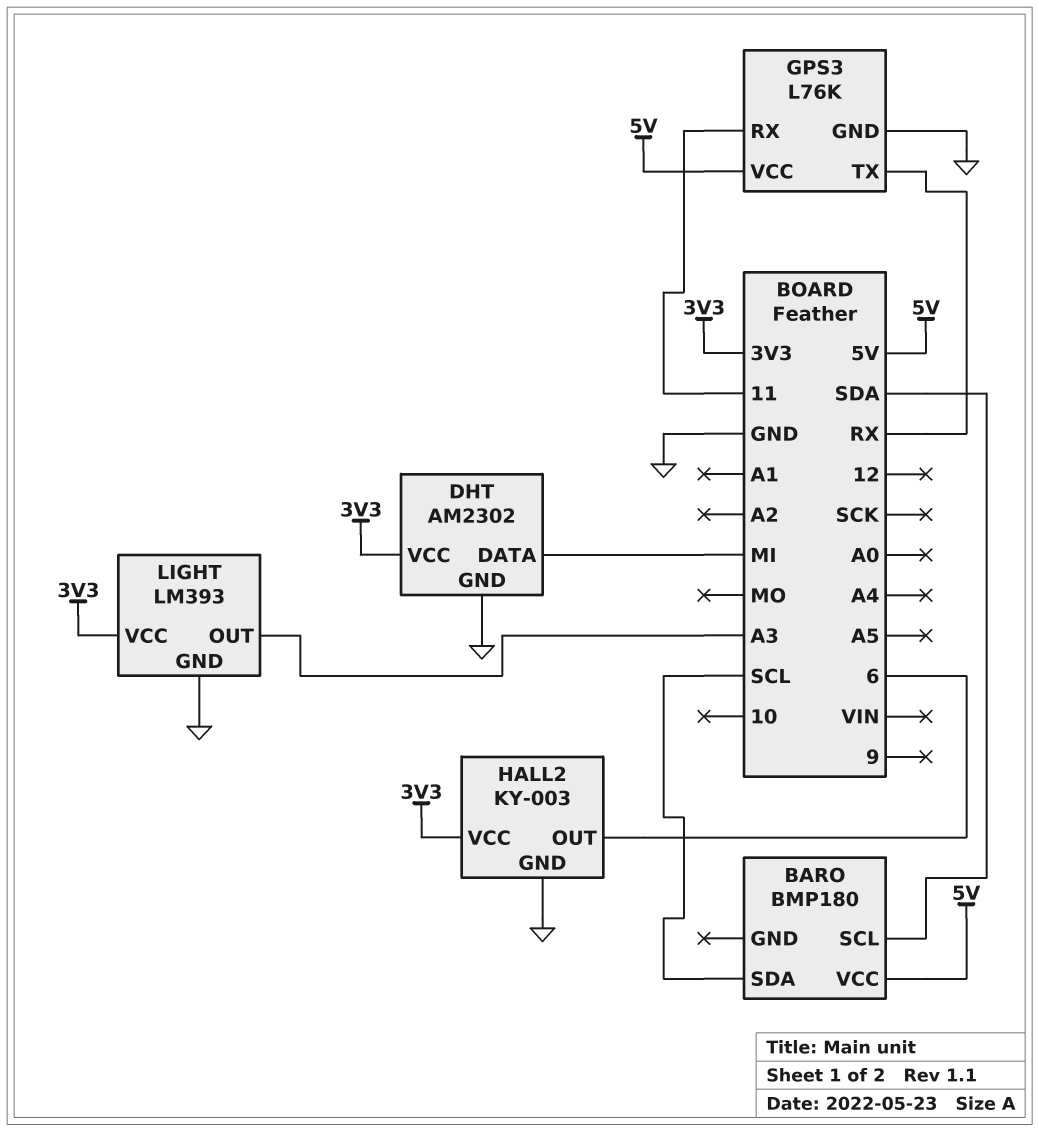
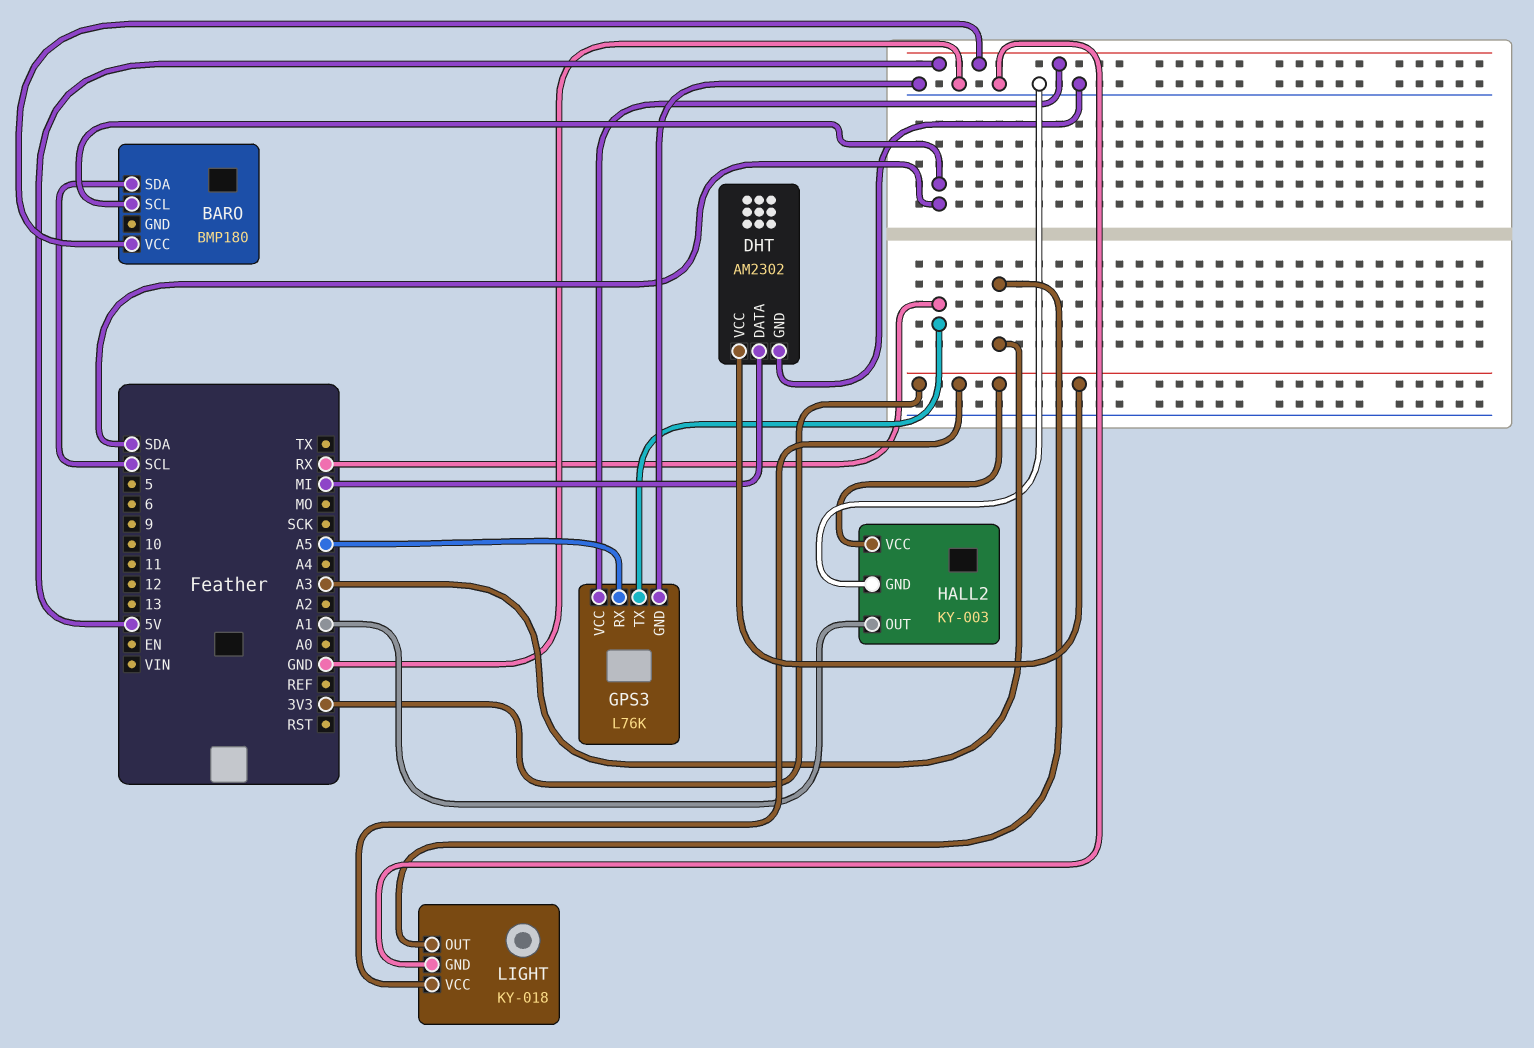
GPS3 pin RX: 11 -> A5
HALL2 pin OUT: 6 -> A1
LIGHT: LM393 -> KY-018

